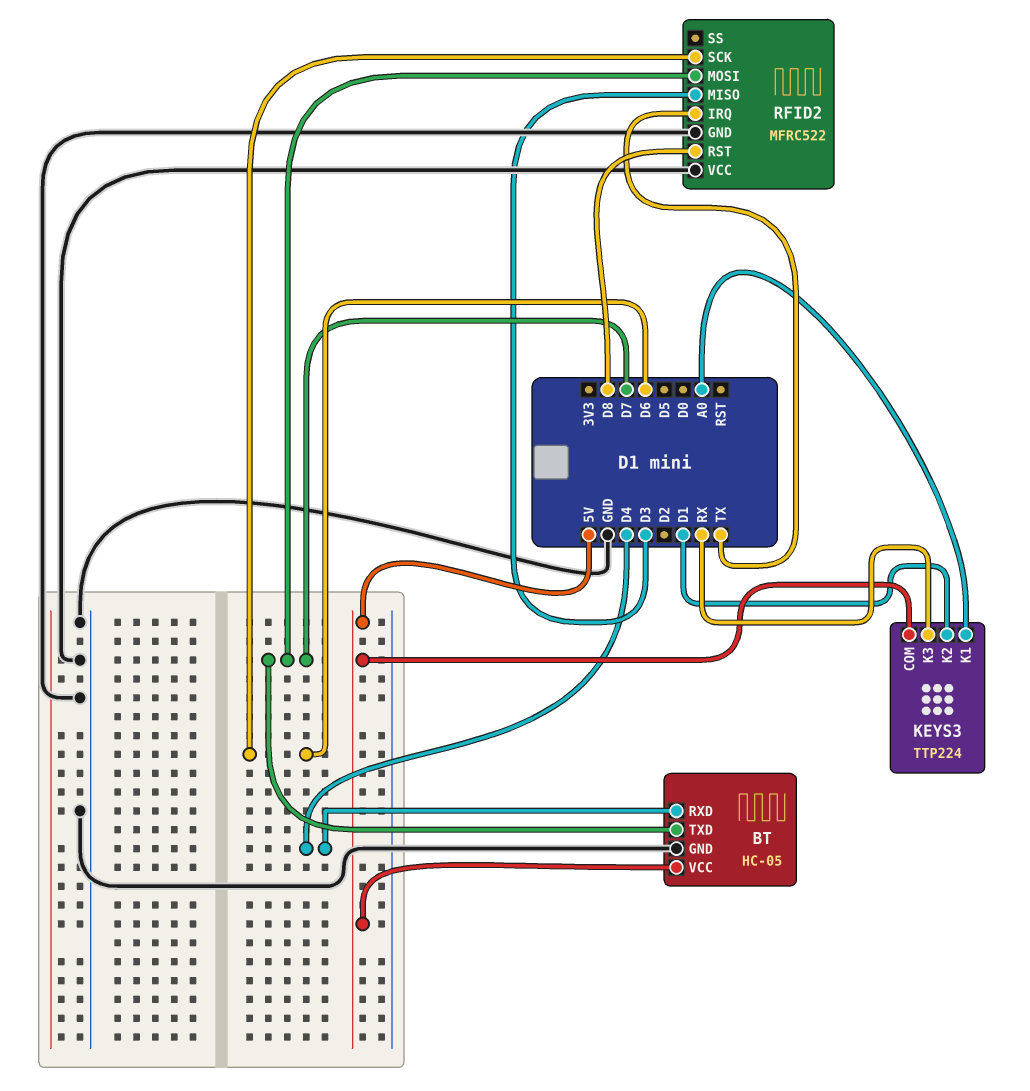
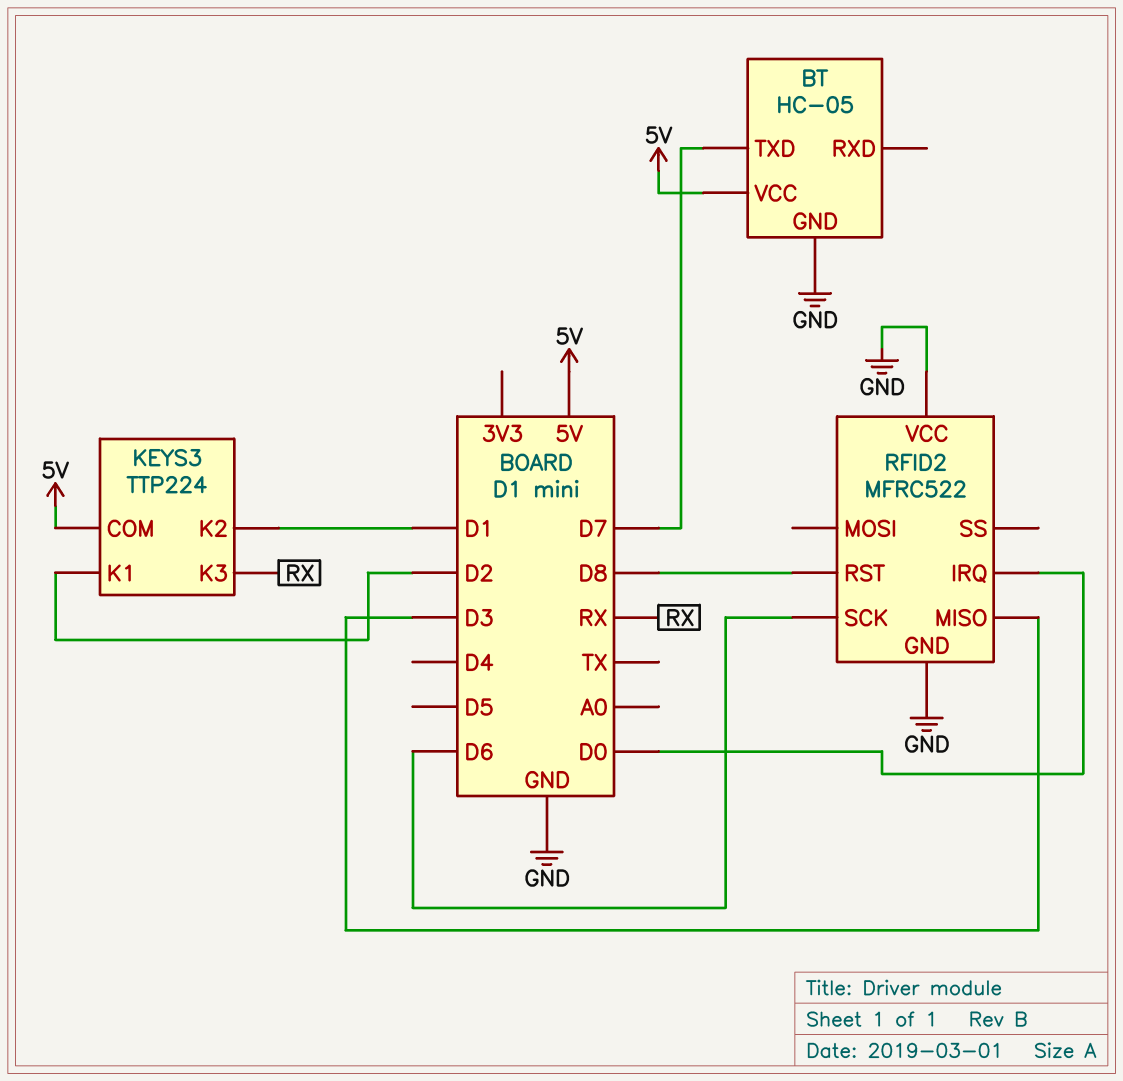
BT pin RXD: D4 -> none
KEYS3 pin K1: A0 -> D2
RFID2 pin IRQ: TX -> D0
RFID2 pin MOSI: D7 -> none

